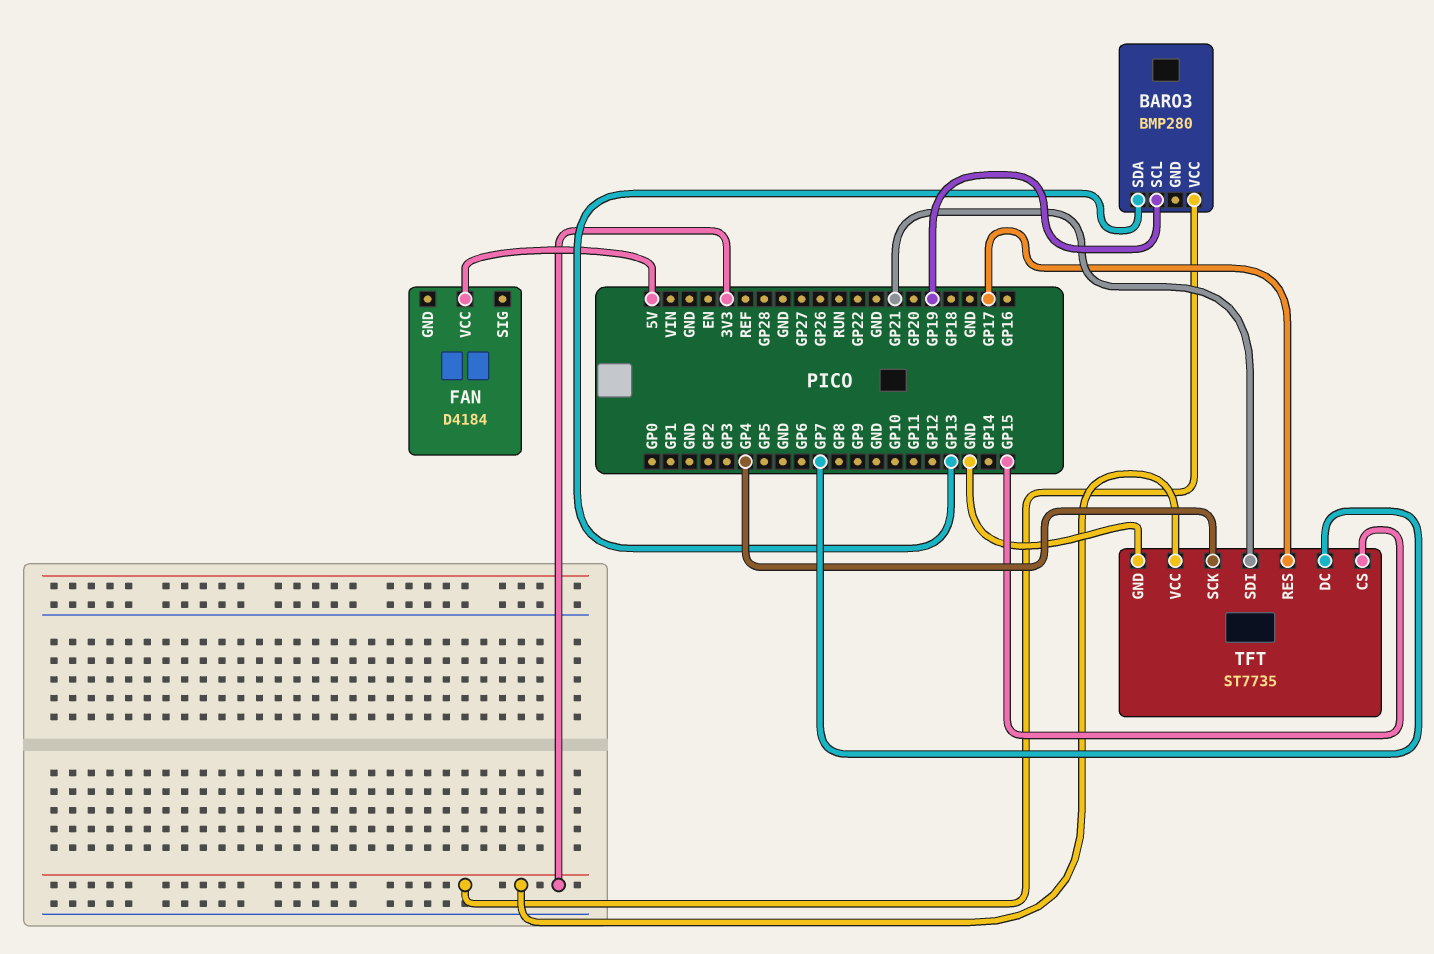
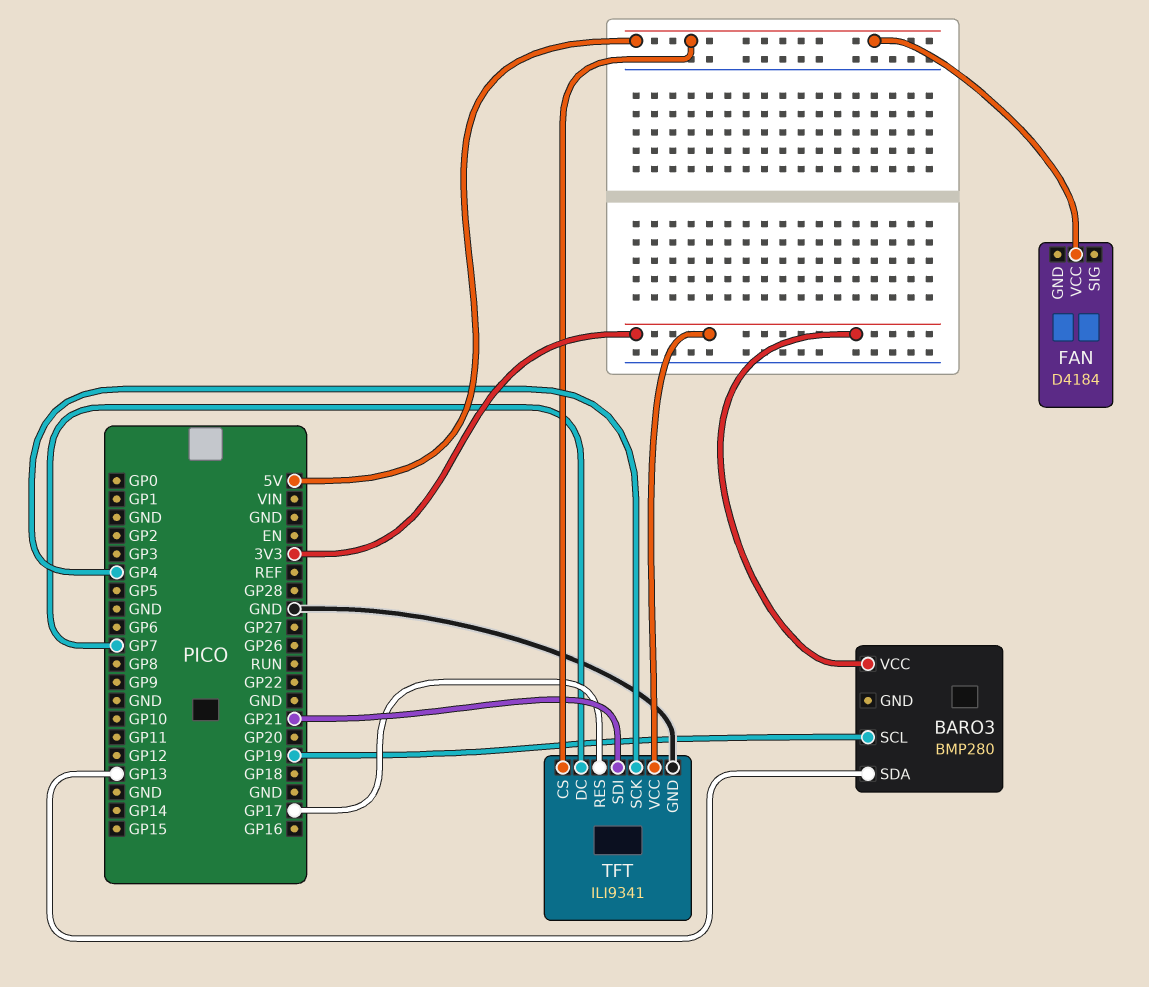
TFT: ST7735 -> ILI9341
TFT pin CS: GP15 -> 5V

